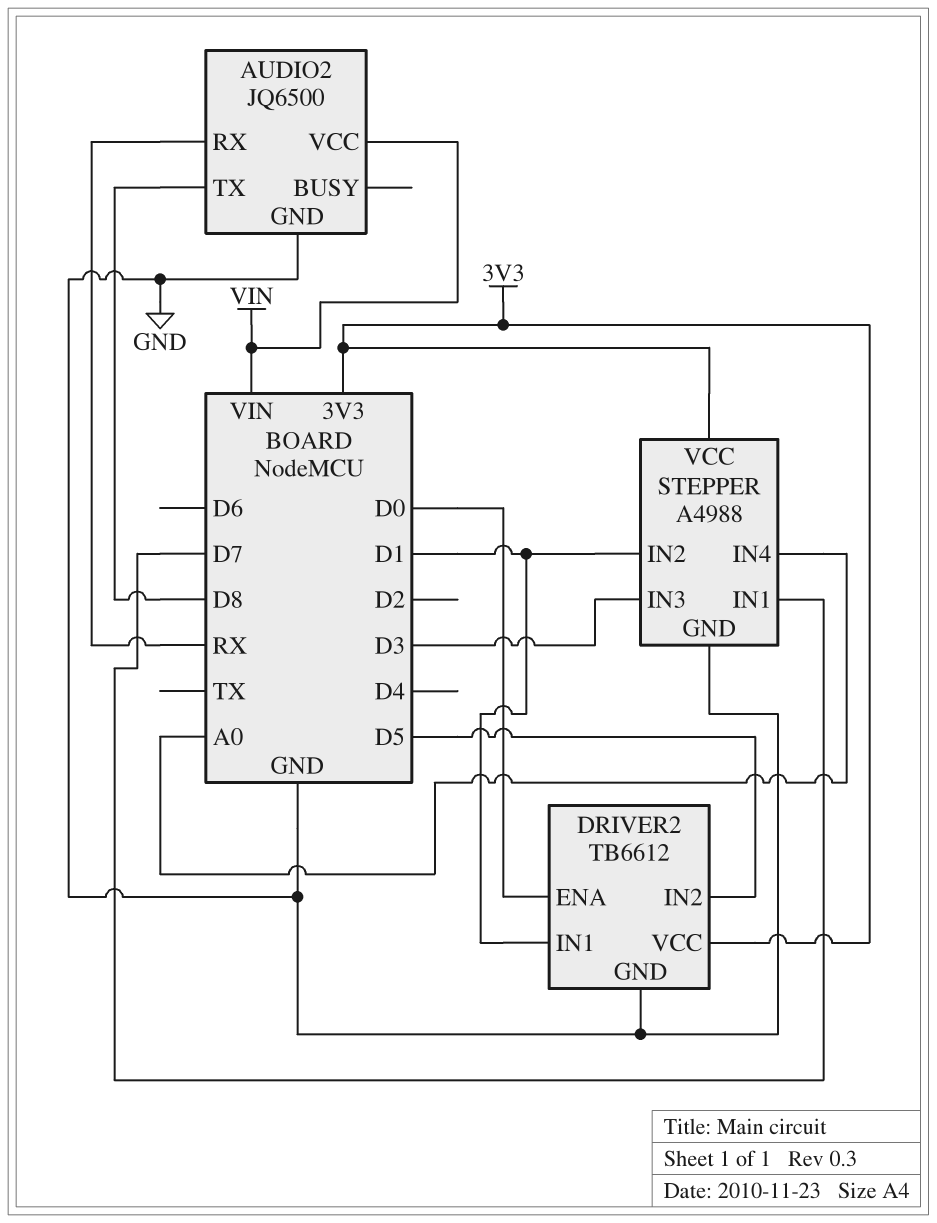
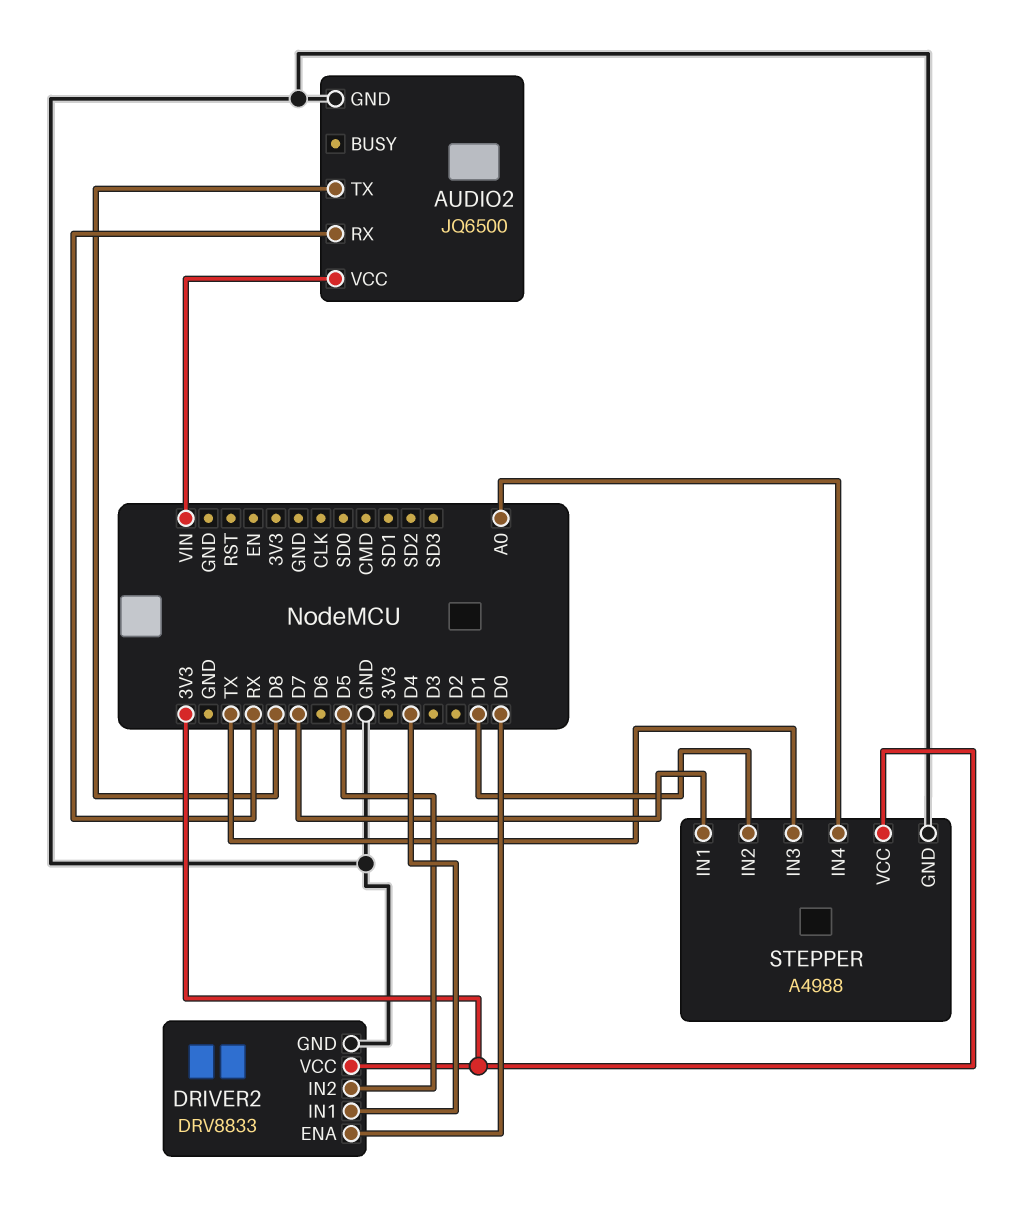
DRIVER2: TB6612 -> DRV8833
DRIVER2 pin IN1: D1 -> D4
STEPPER pin IN3: D3 -> TX

